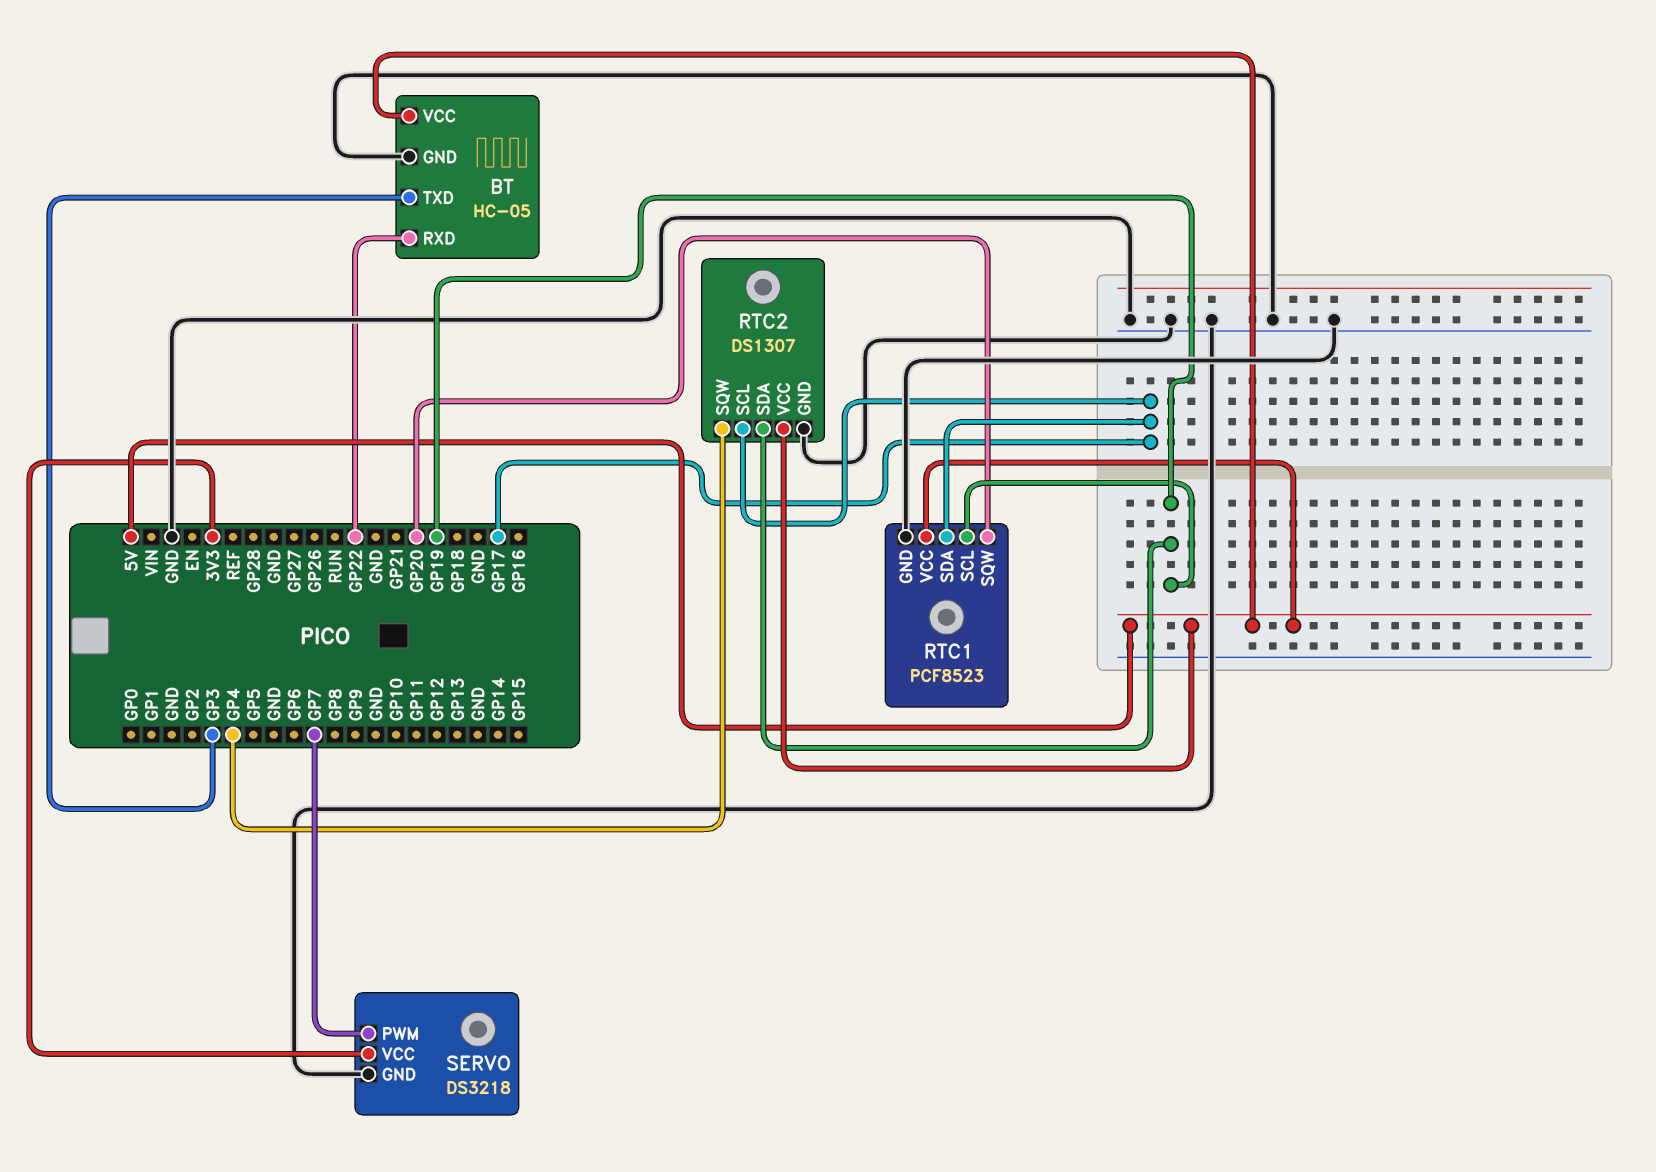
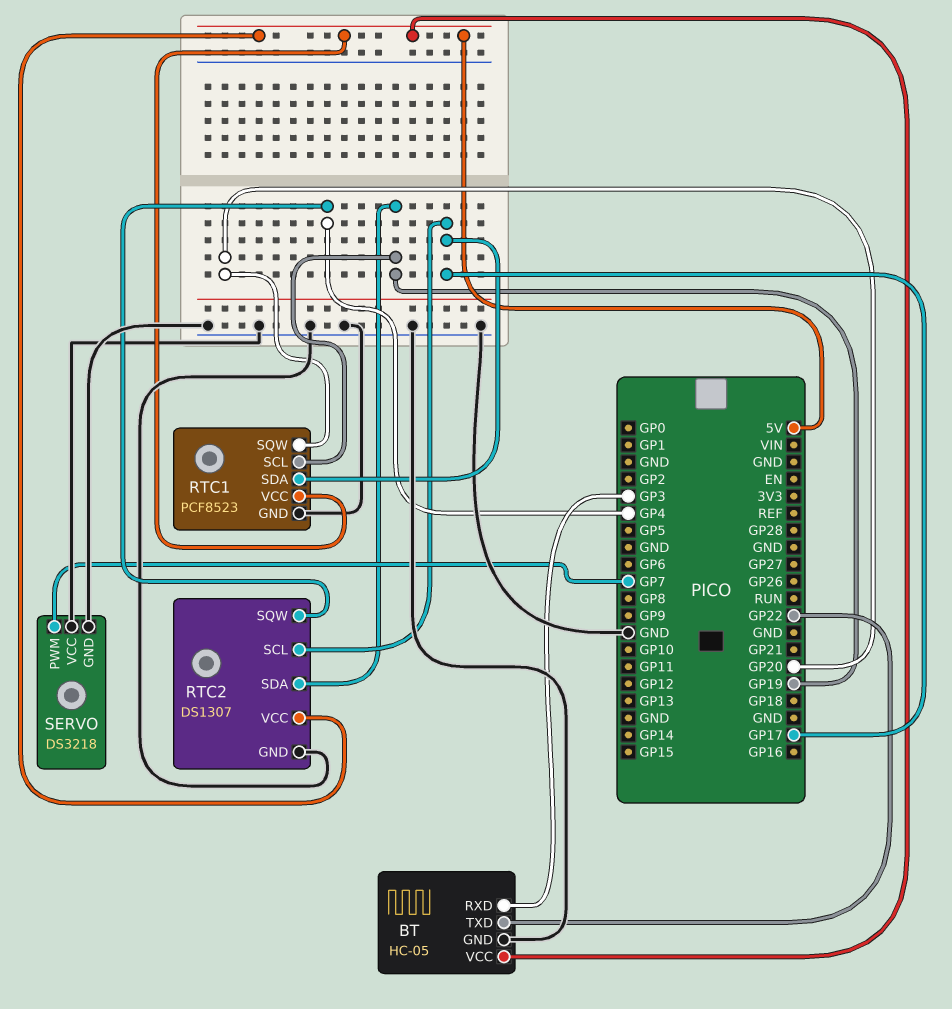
BT pin RXD: GP22 -> GP3
BT pin TXD: GP3 -> GP22
SERVO pin VCC: 3V3 -> GND

